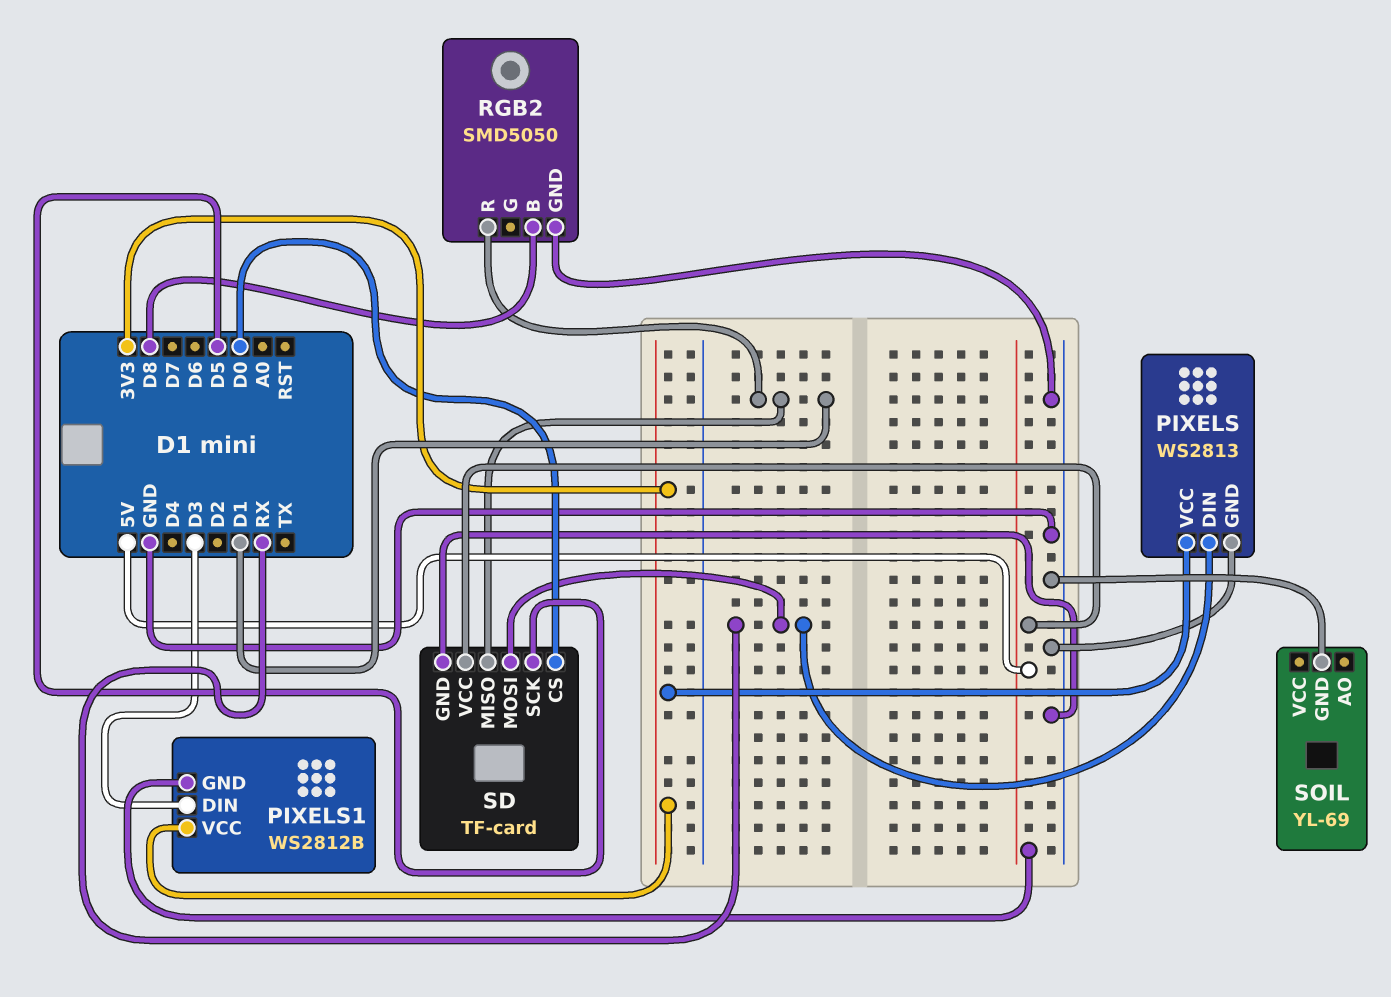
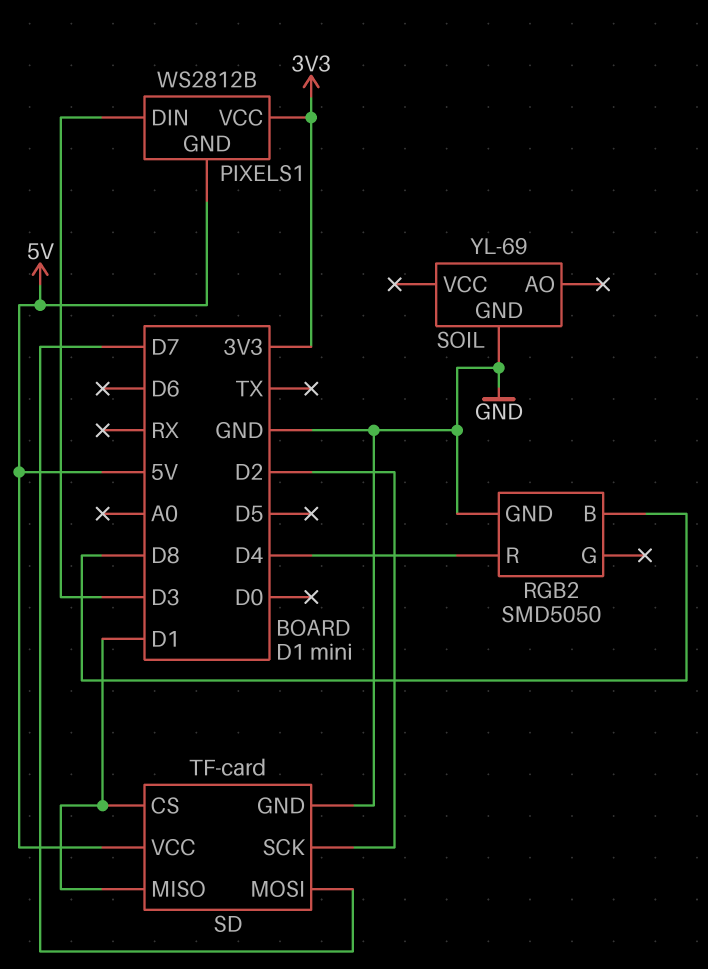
PIXELS: WS2813 -> none
PIXELS pin DIN: RX -> none
PIXELS pin GND: GND -> none
PIXELS pin VCC: 3V3 -> none
RGB2 pin R: D1 -> D4
SD pin CS: D0 -> D1
SD pin MOSI: RX -> D7
SD pin SCK: D5 -> D2

